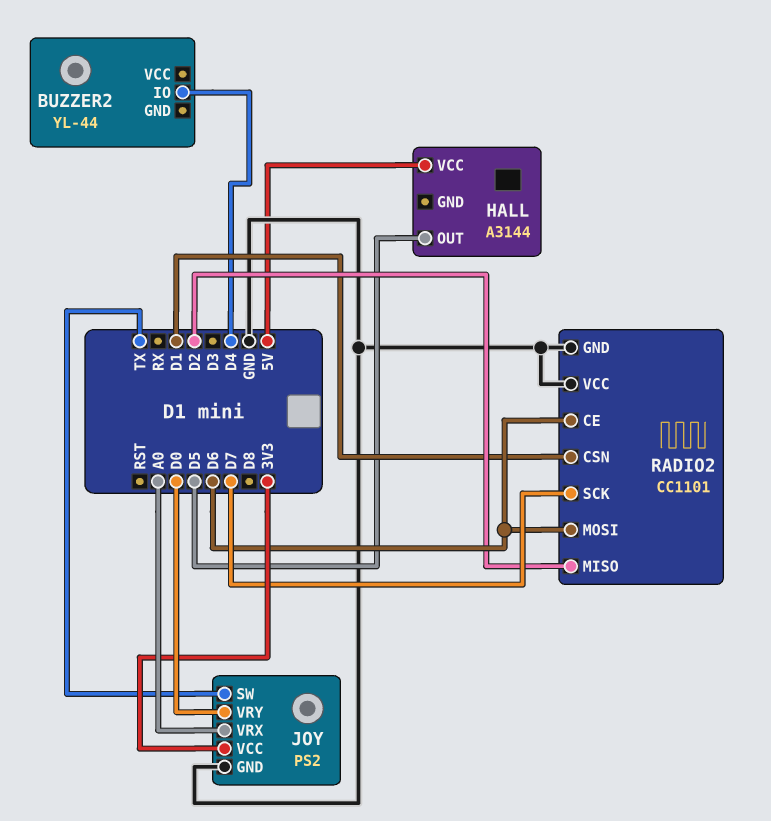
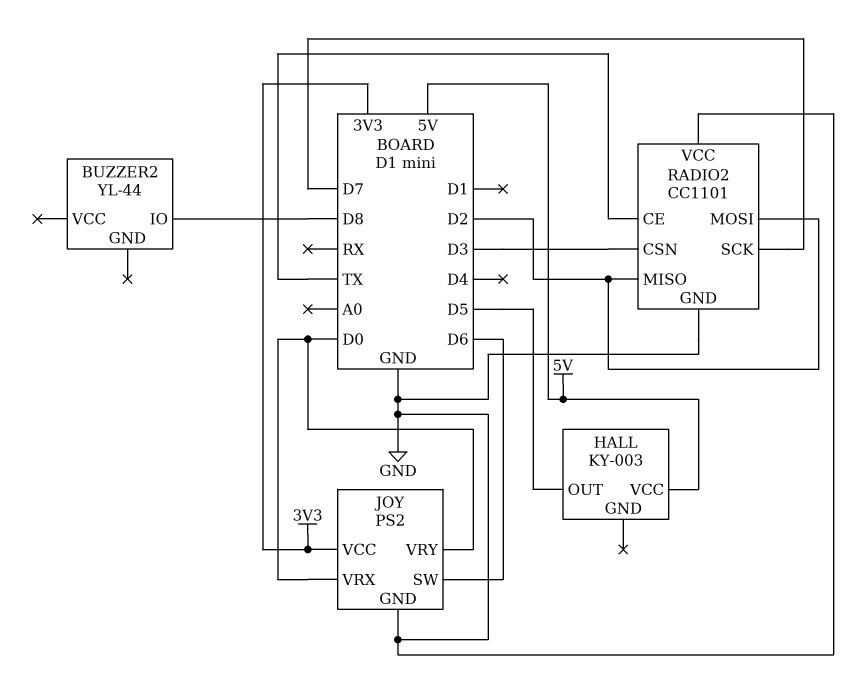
BUZZER2 pin IO: D4 -> D8
HALL: A3144 -> KY-003
JOY pin SW: TX -> D6
JOY pin VRX: A0 -> D0
RADIO2 pin CE: D6 -> TX
RADIO2 pin CSN: D1 -> D3
RADIO2 pin MOSI: D6 -> D2

